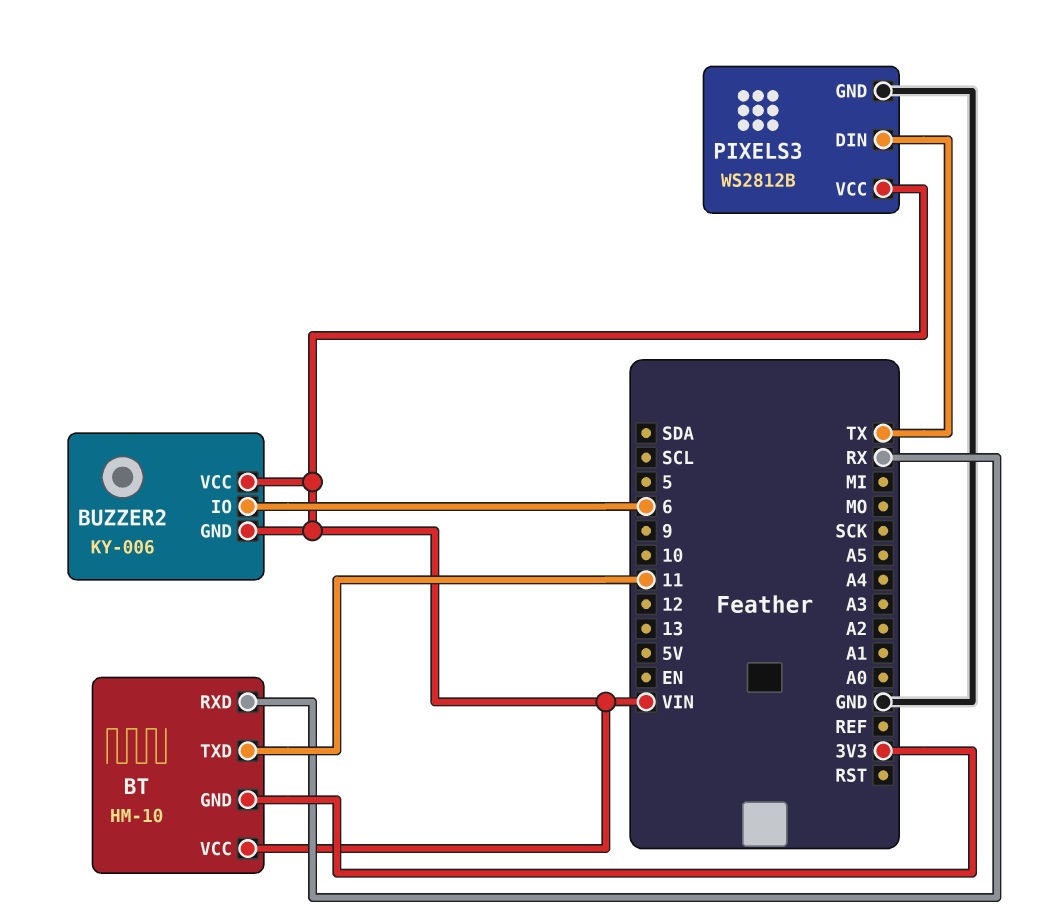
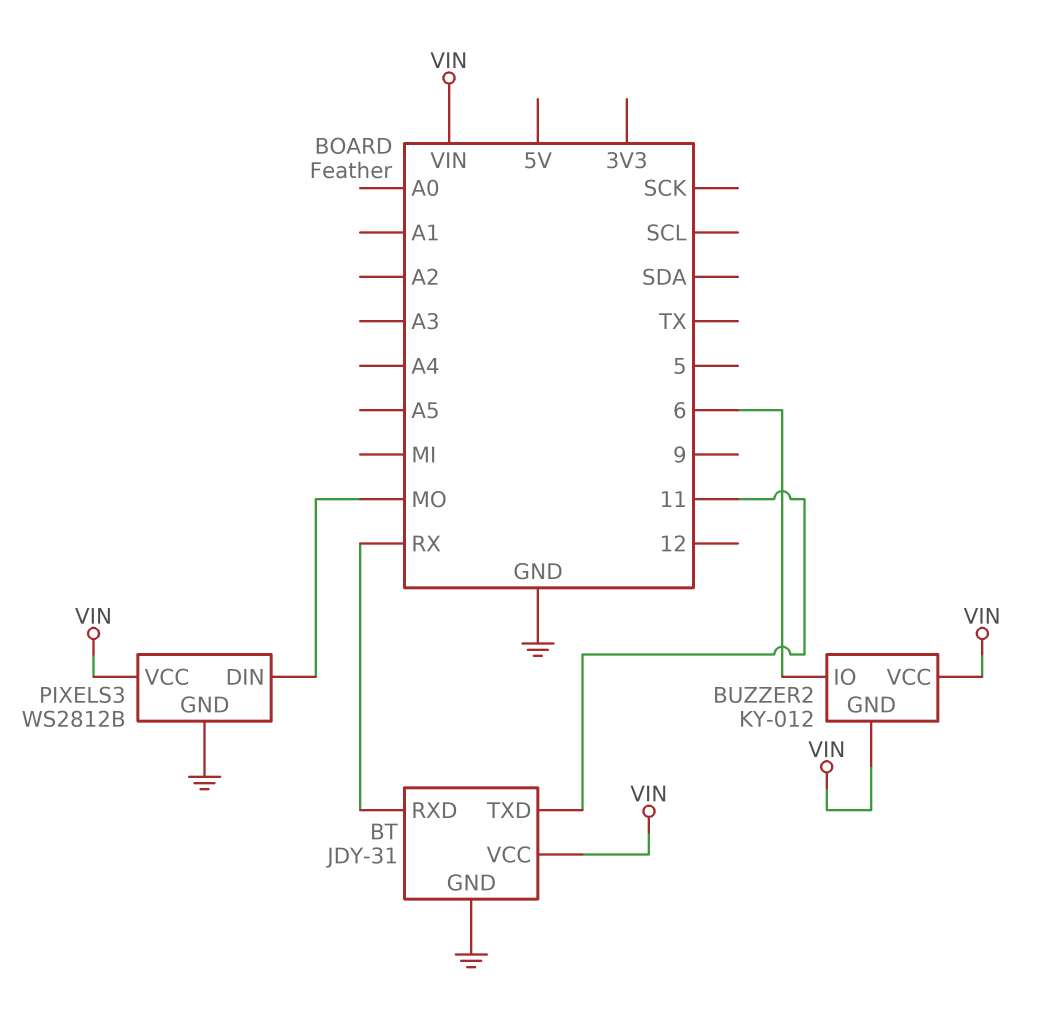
BT: HM-10 -> JDY-31
BT pin GND: 3V3 -> GND
BUZZER2: KY-006 -> KY-012
PIXELS3 pin DIN: TX -> MO

